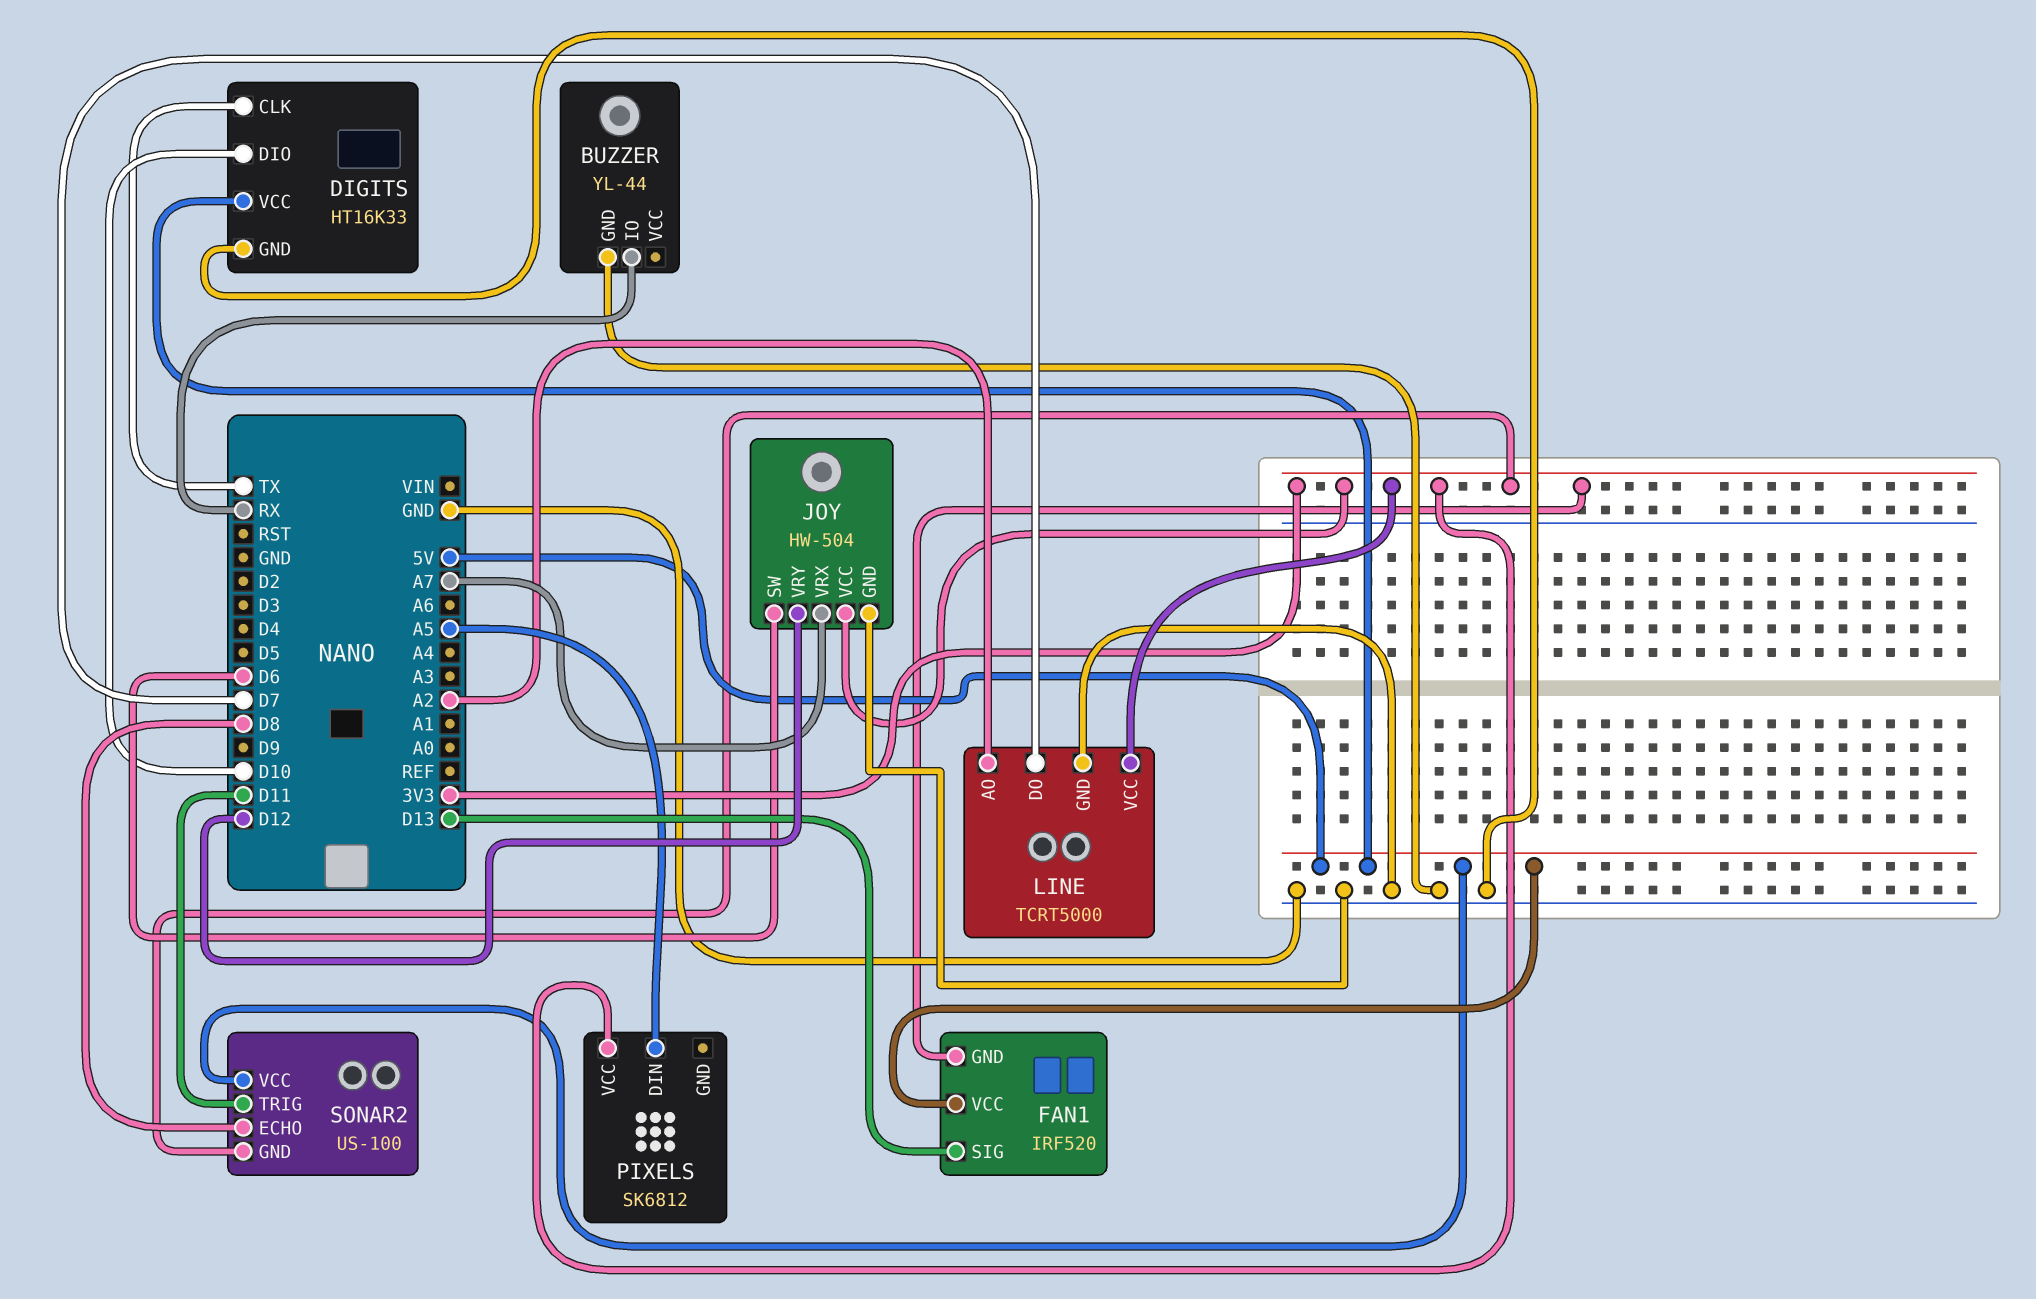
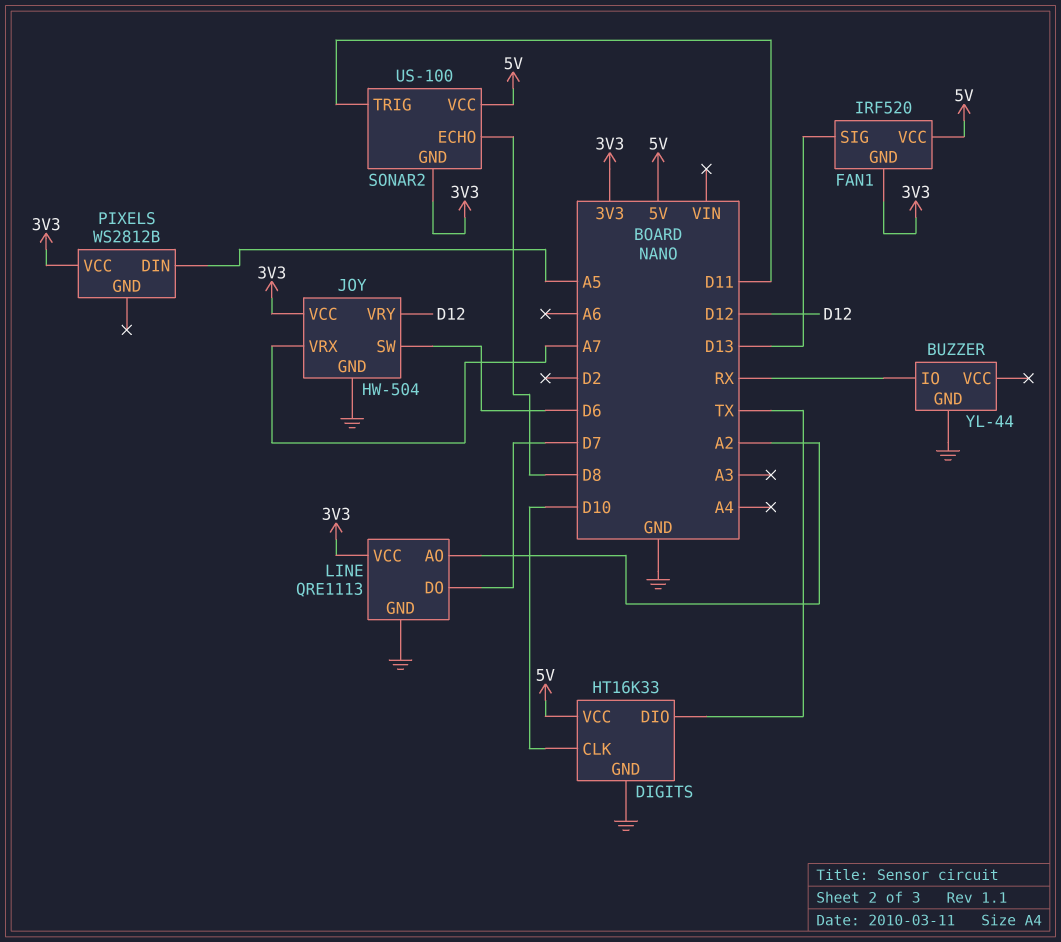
DIGITS pin CLK: TX -> D10
DIGITS pin DIO: D10 -> TX
LINE: TCRT5000 -> QRE1113
PIXELS: SK6812 -> WS2812B

